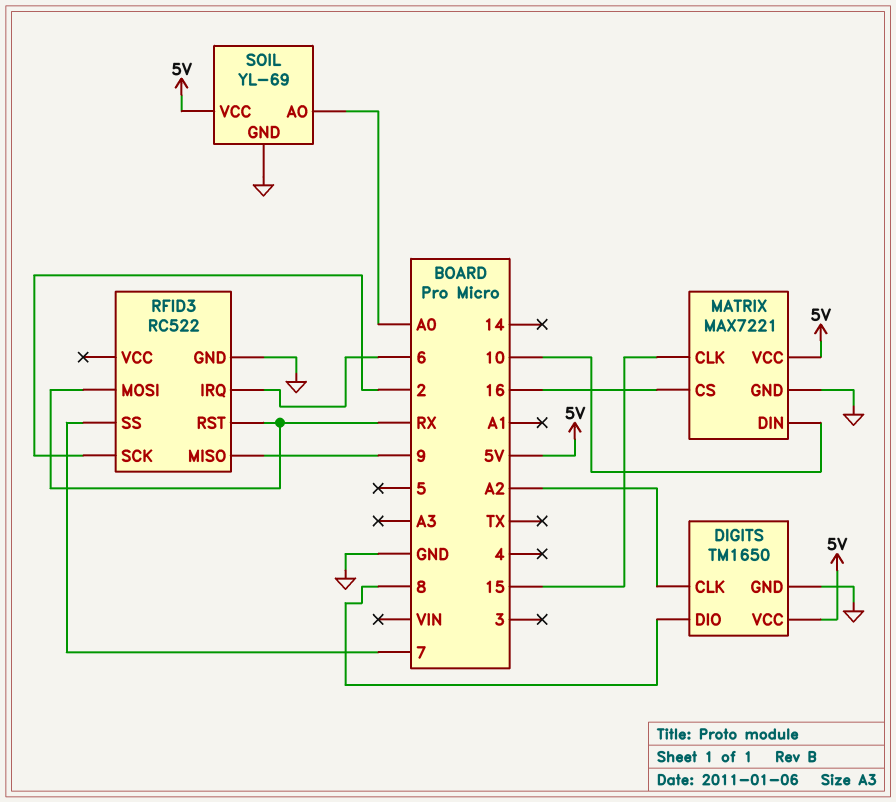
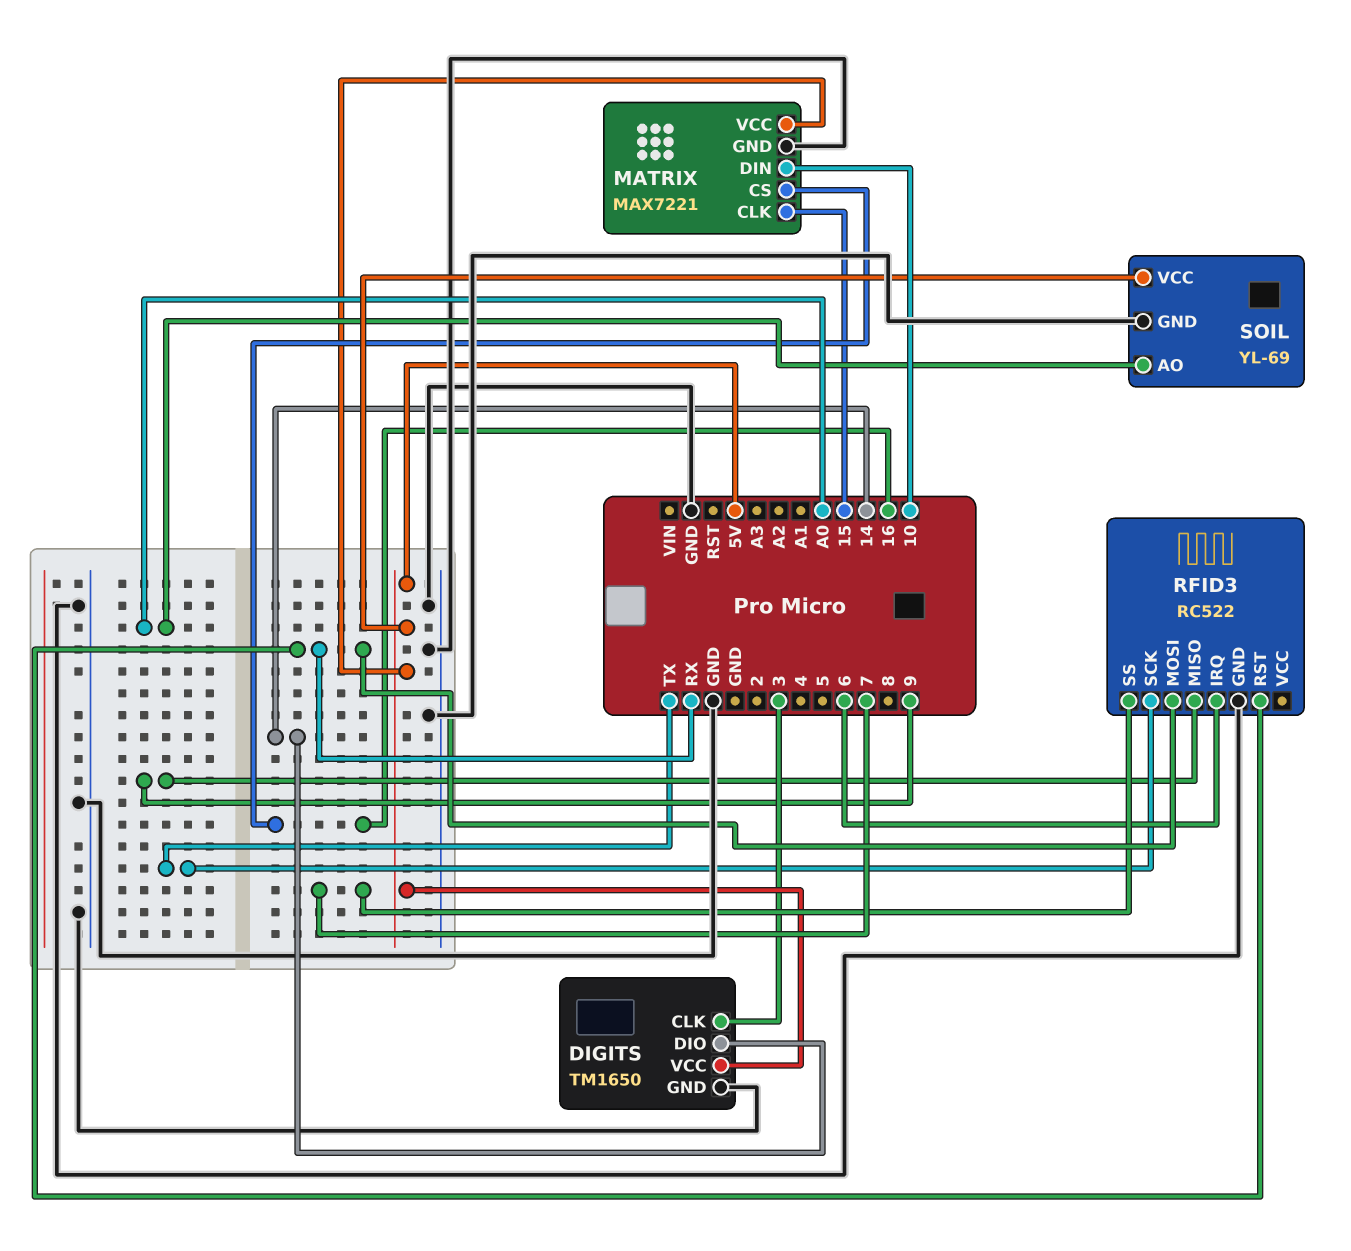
DIGITS pin CLK: A2 -> 3
DIGITS pin DIO: 8 -> 14
RFID3 pin SCK: 2 -> TX

